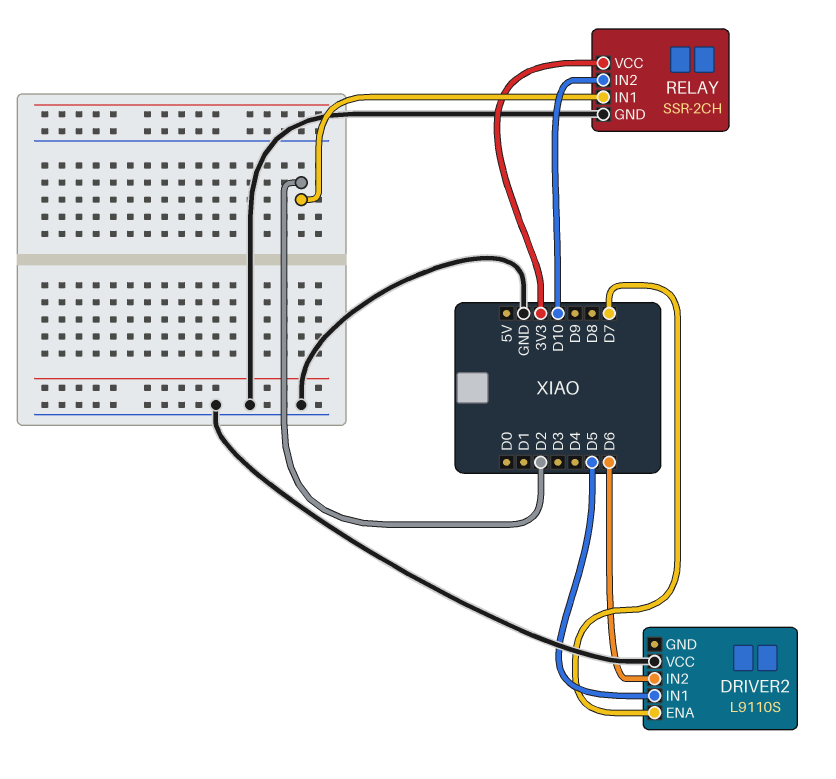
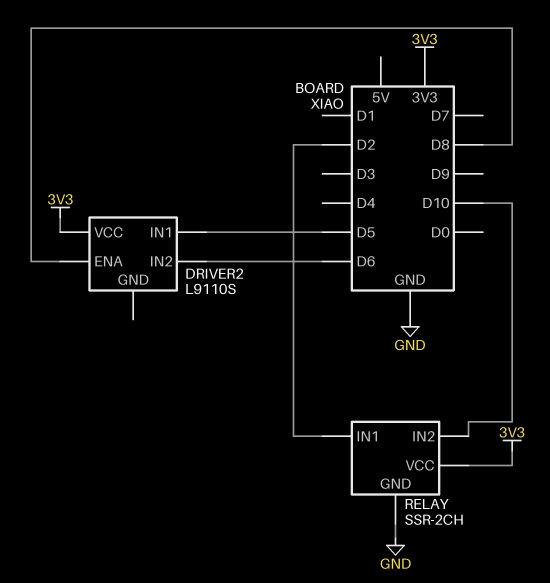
DRIVER2 pin ENA: D7 -> D8
DRIVER2 pin VCC: GND -> 3V3

